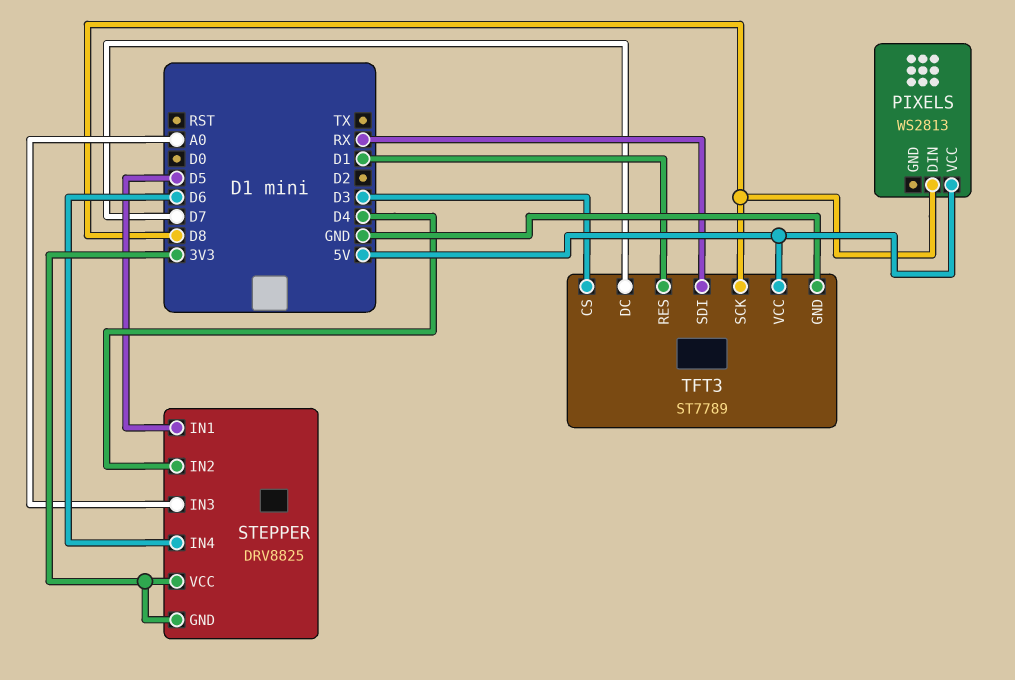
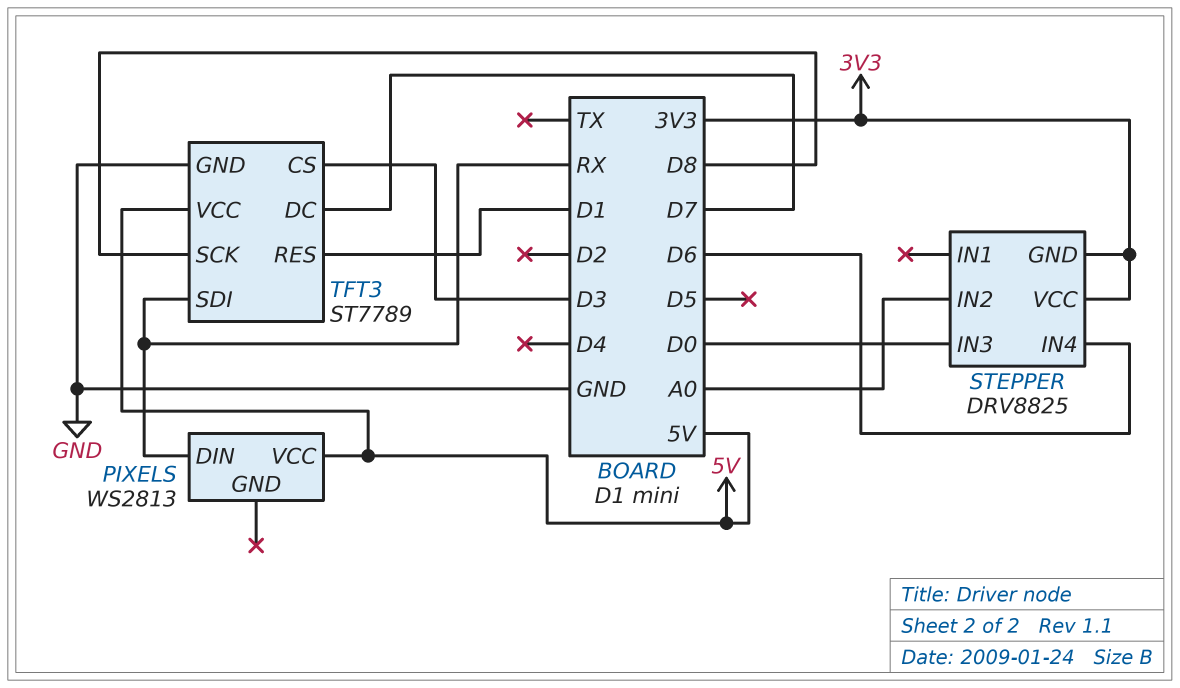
PIXELS pin DIN: D8 -> RX
STEPPER pin IN1: D5 -> none
STEPPER pin IN2: D4 -> A0
STEPPER pin IN3: A0 -> D0

